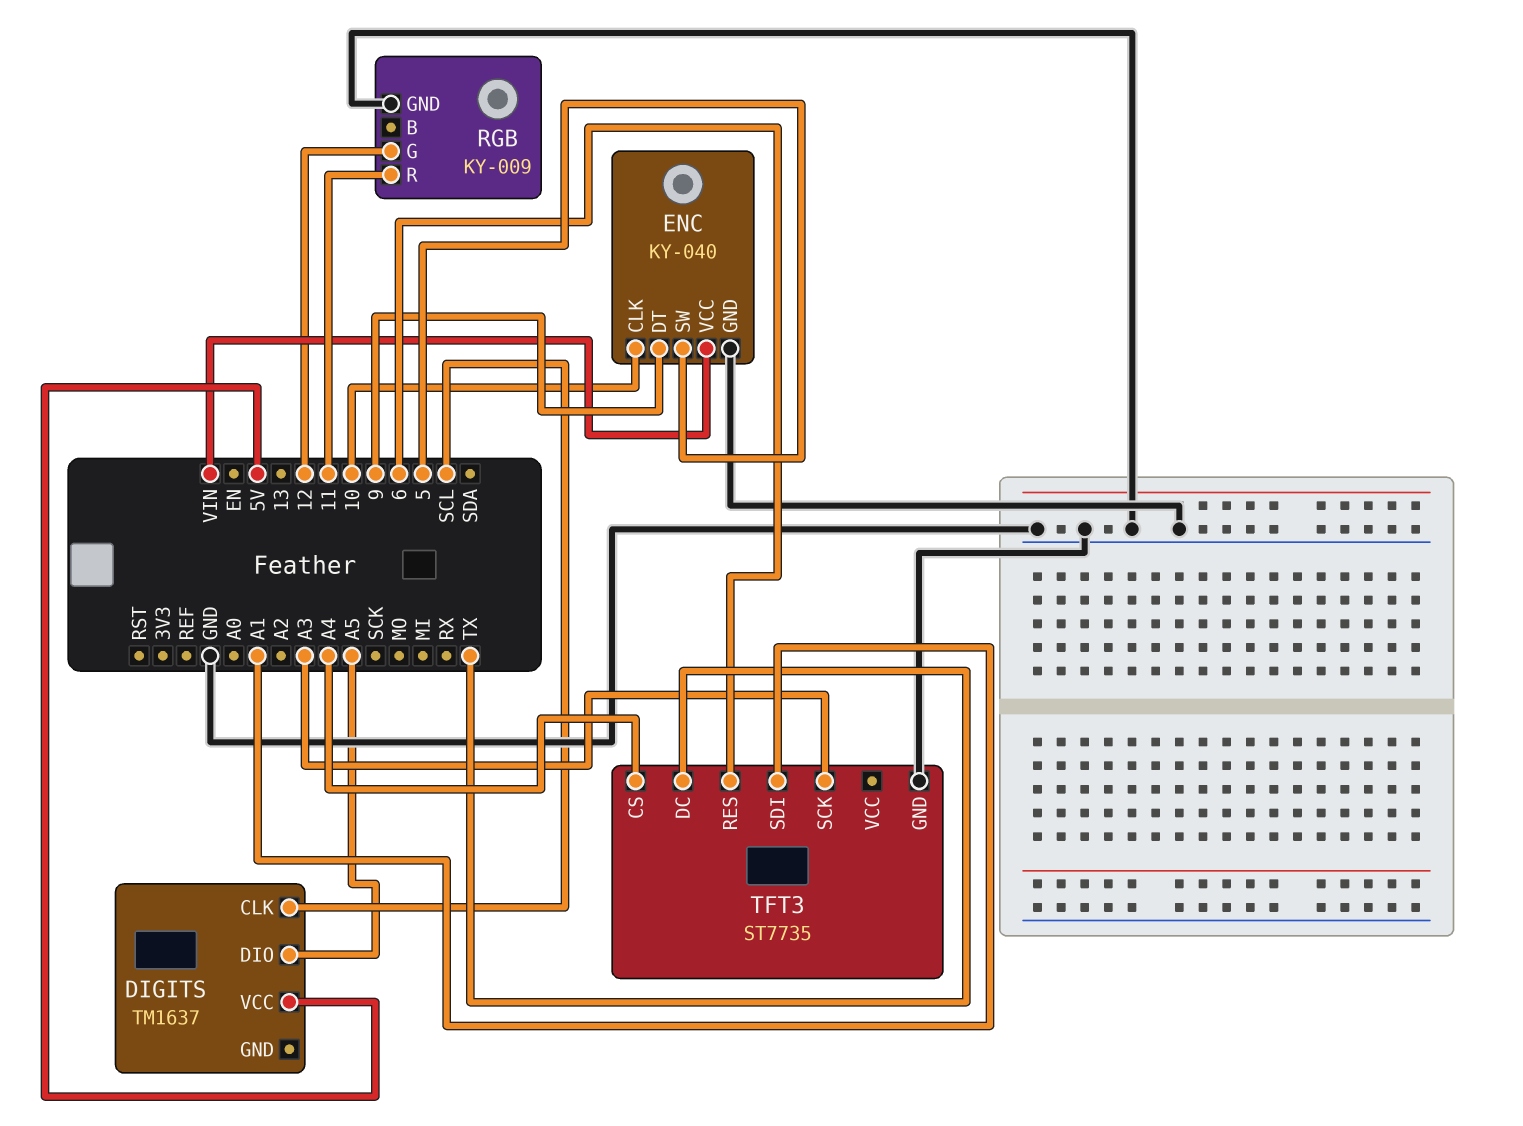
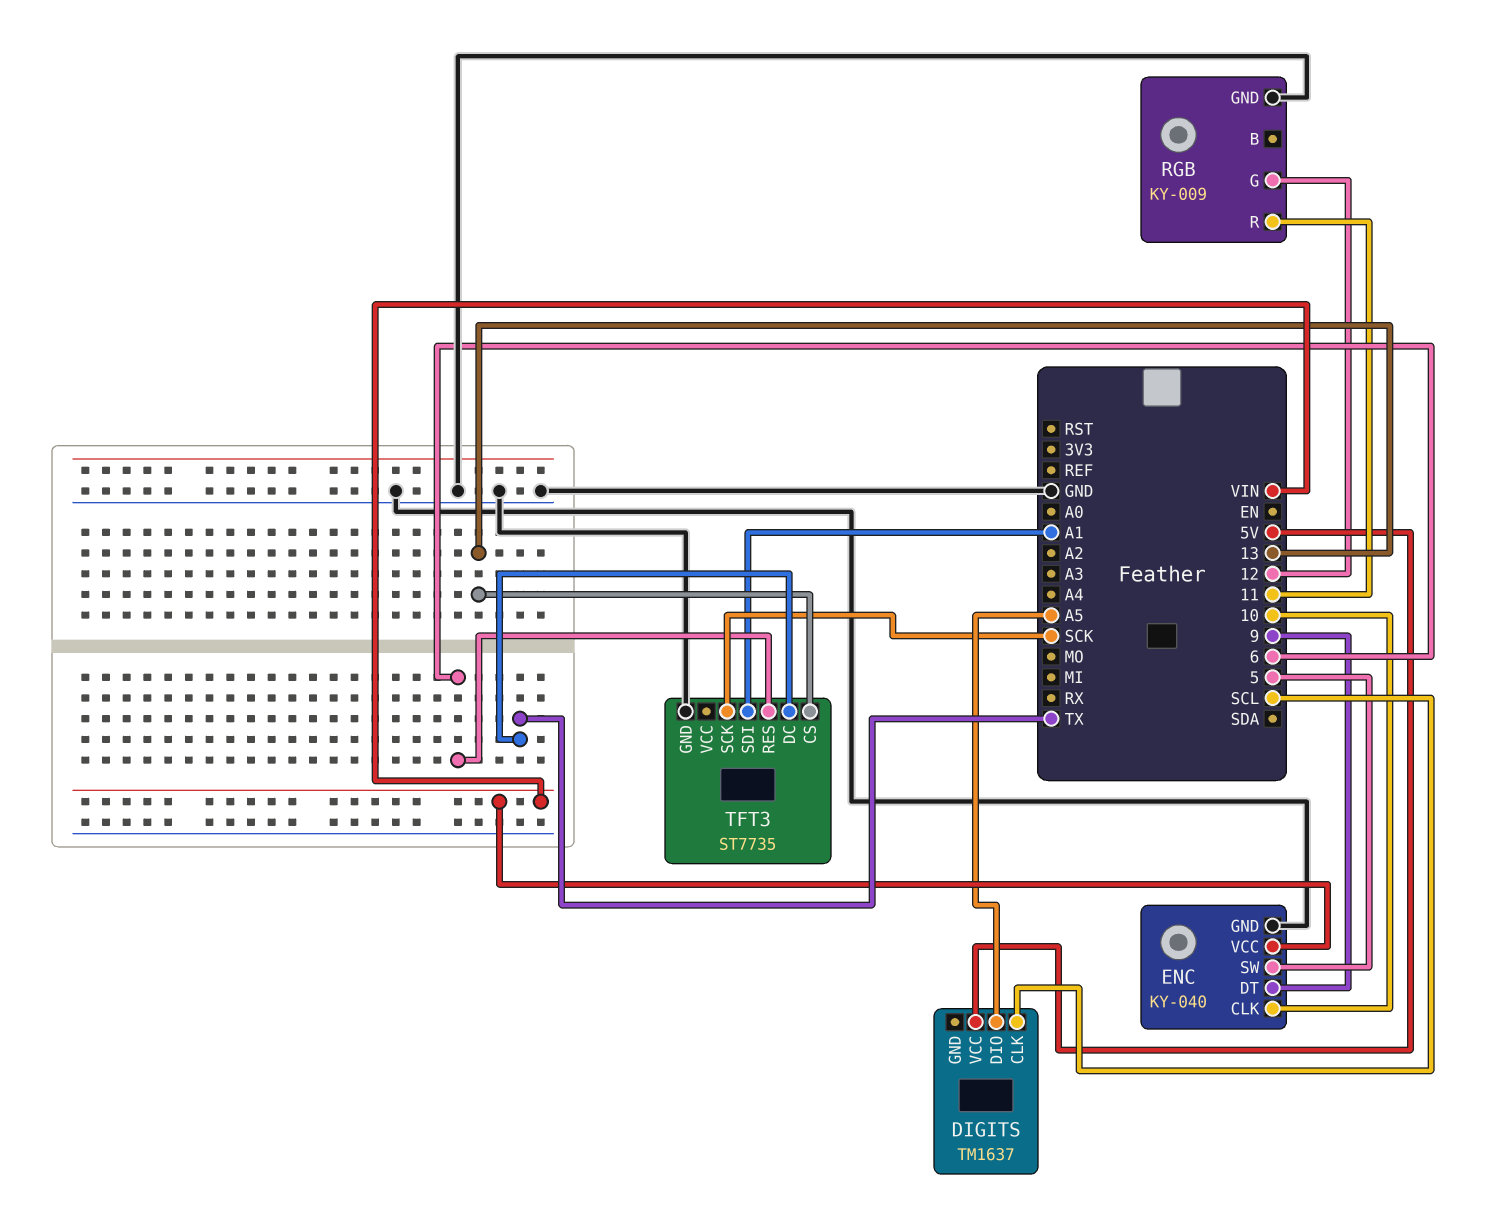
TFT3 pin CS: A4 -> 13
TFT3 pin SCK: A3 -> SCK

